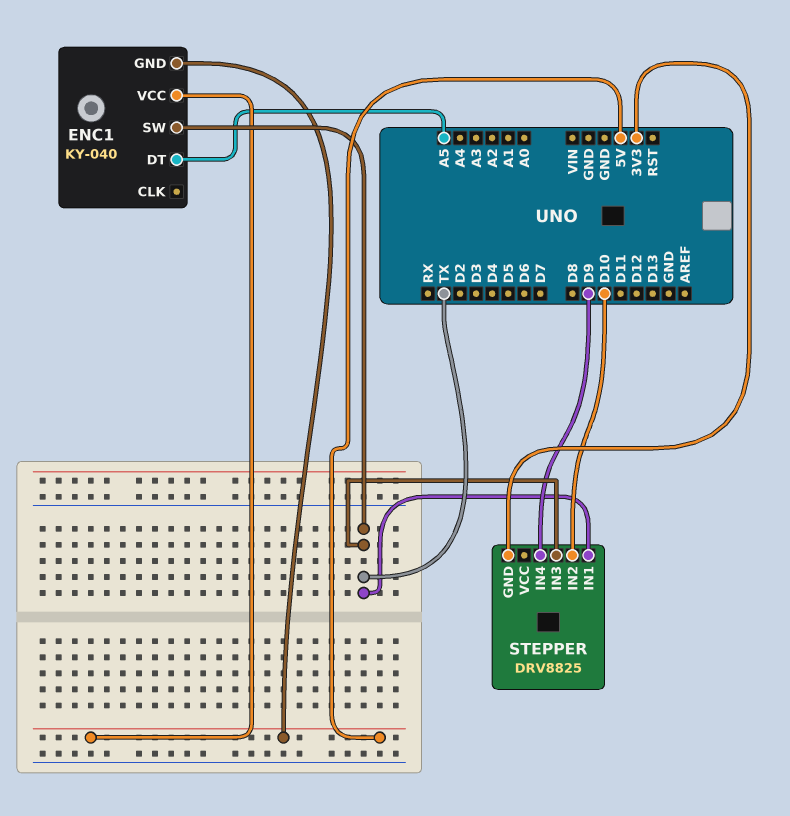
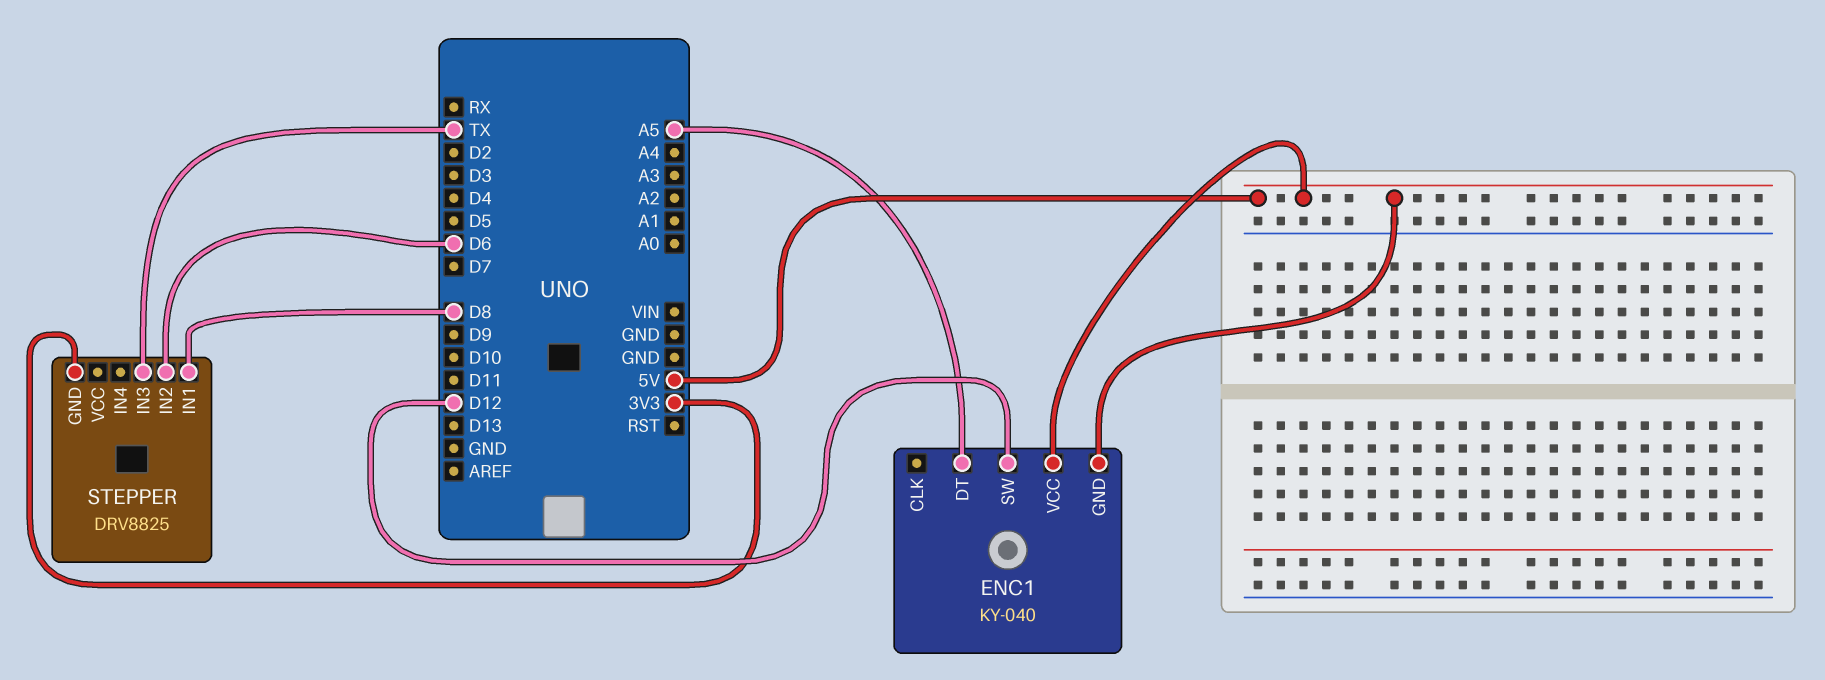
ENC1 pin SW: TX -> D12
STEPPER pin IN1: TX -> D8
STEPPER pin IN2: D10 -> D6
STEPPER pin IN4: D9 -> none

